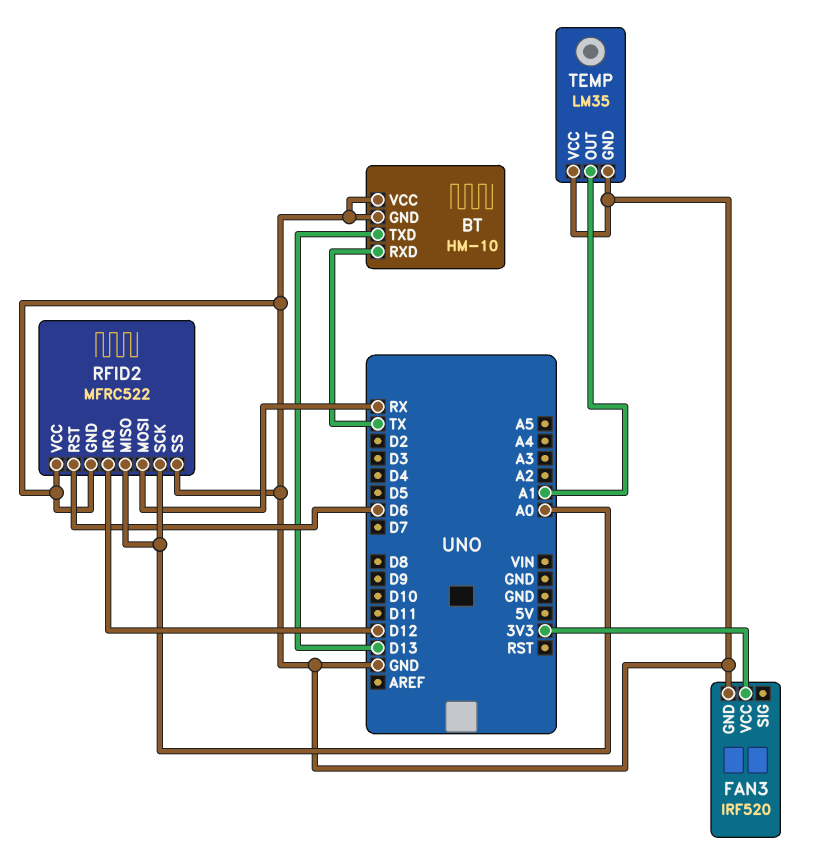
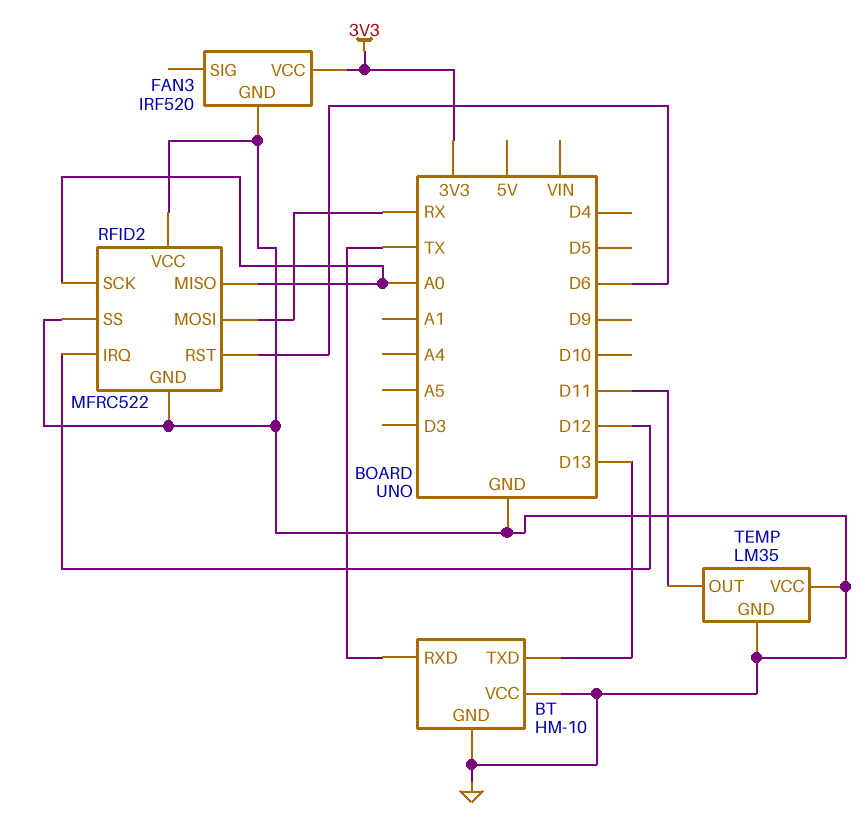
TEMP pin OUT: A1 -> D11

